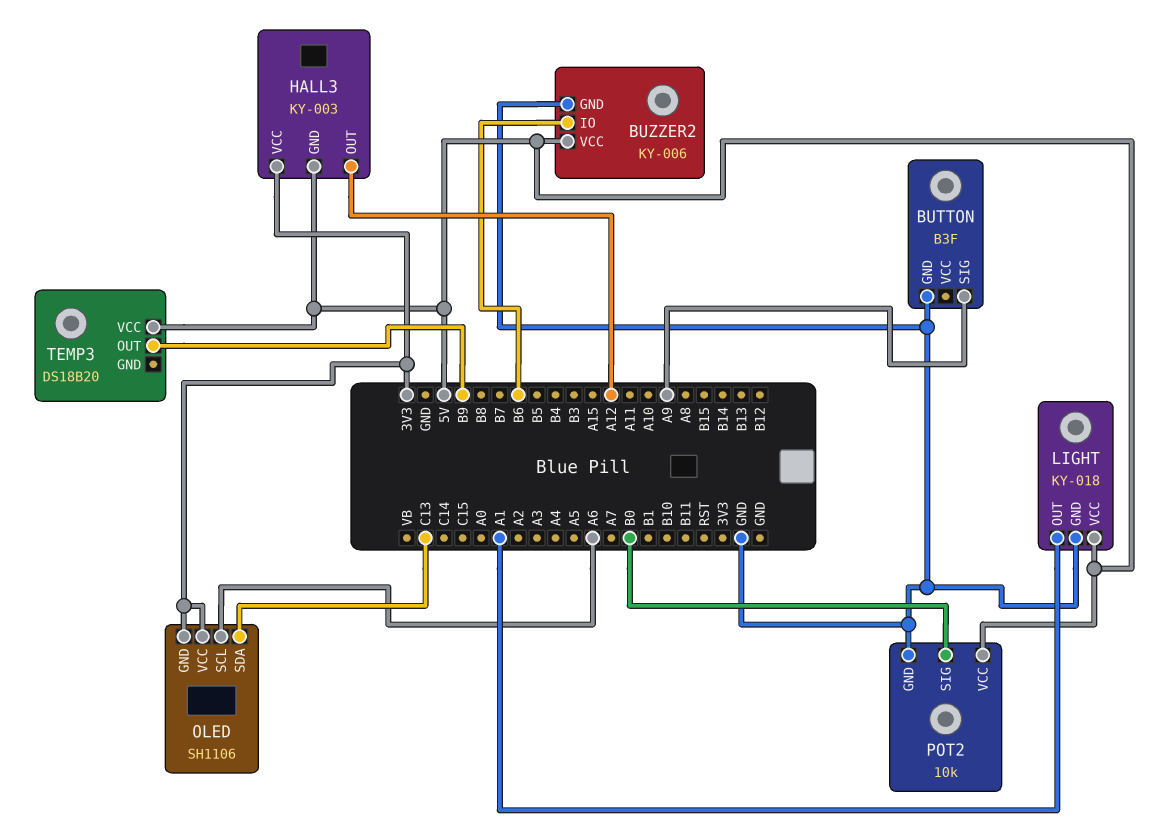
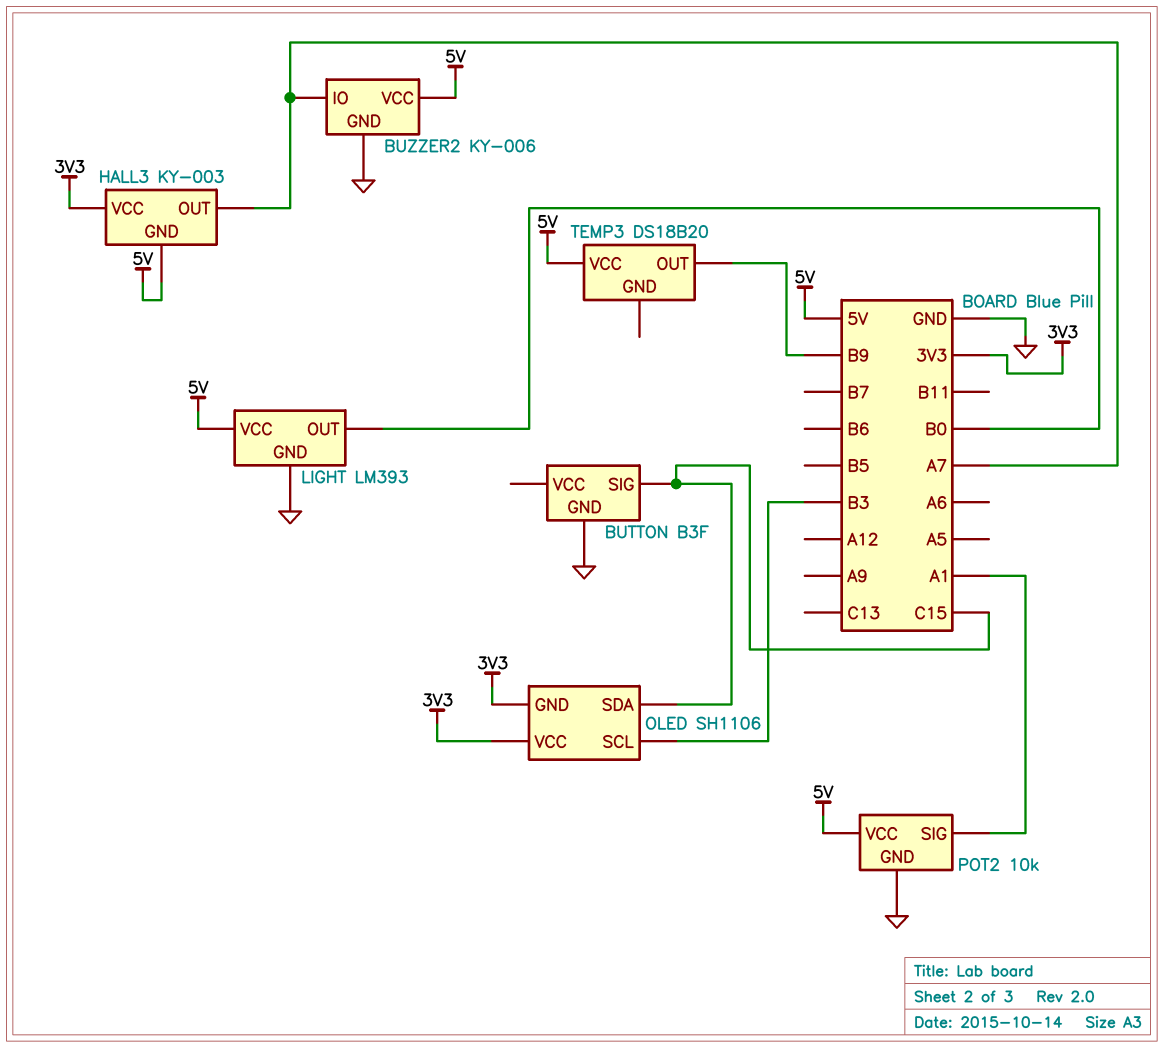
BUTTON pin SIG: A9 -> C15
BUZZER2 pin IO: B6 -> A7
HALL3 pin OUT: A12 -> A7
LIGHT: KY-018 -> LM393
LIGHT pin OUT: A1 -> B0
OLED pin SCL: A6 -> B3
OLED pin SDA: C13 -> C15
POT2 pin SIG: B0 -> A1

